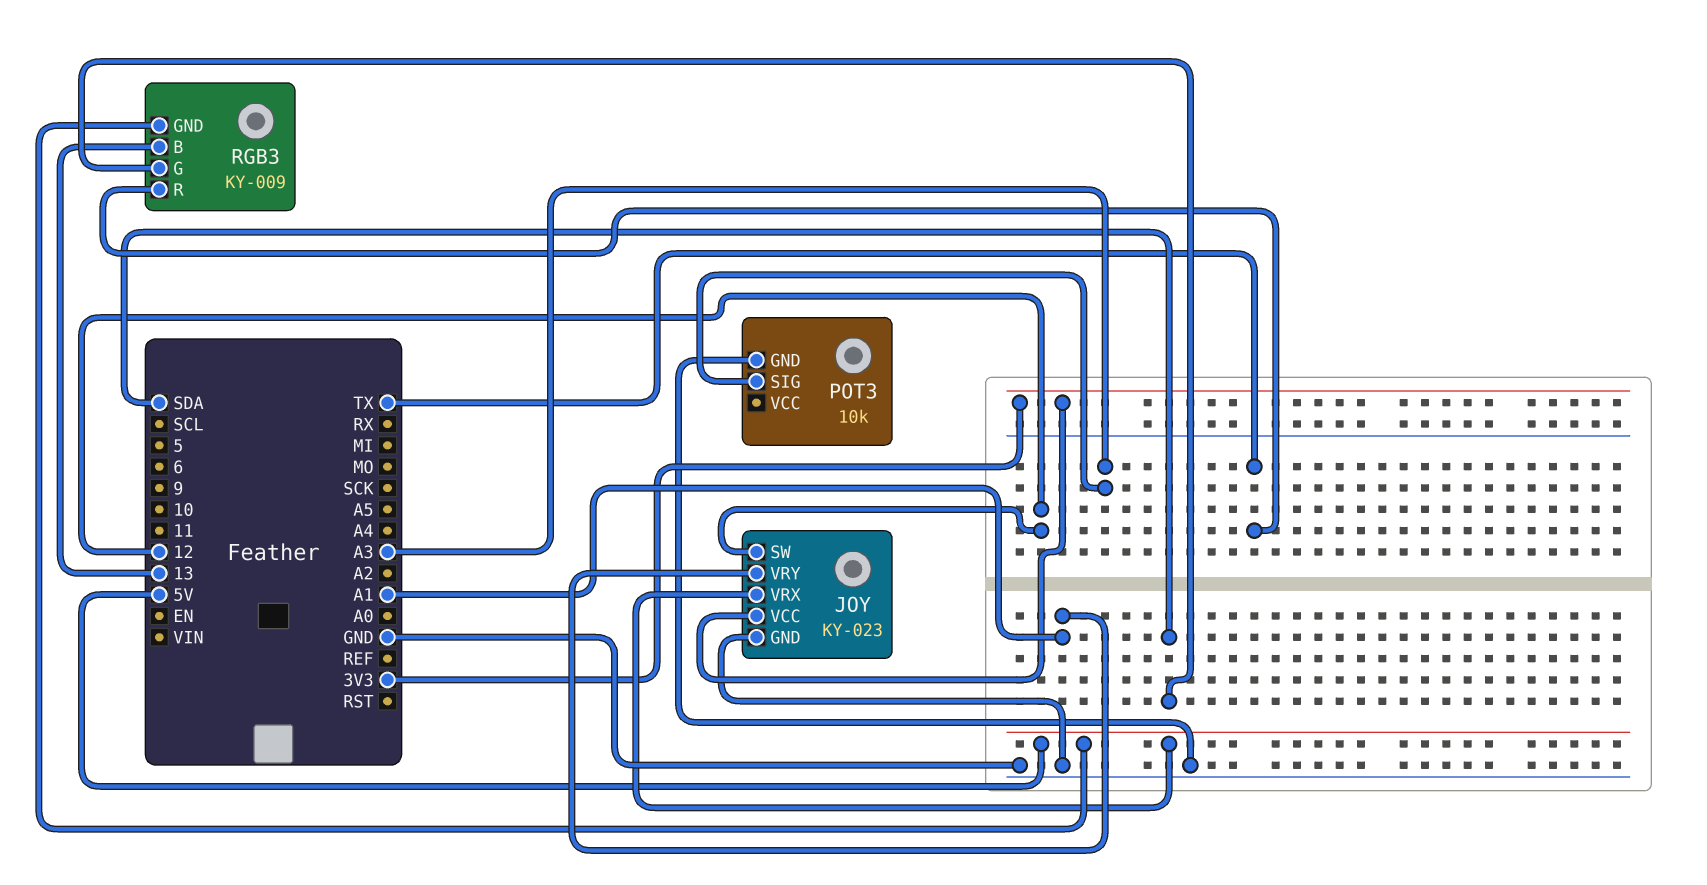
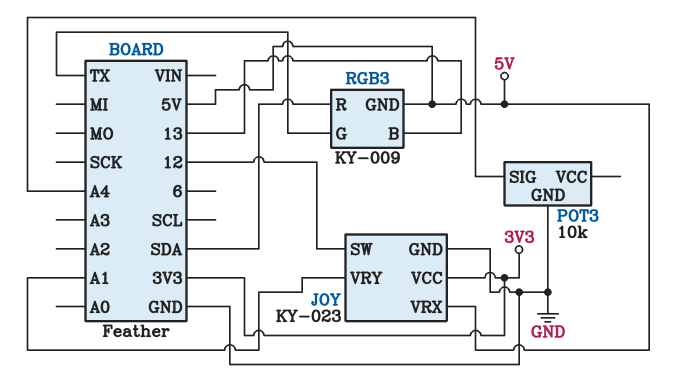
POT3 pin SIG: A3 -> A4
RGB3 pin G: SDA -> TX
RGB3 pin R: TX -> SDA

